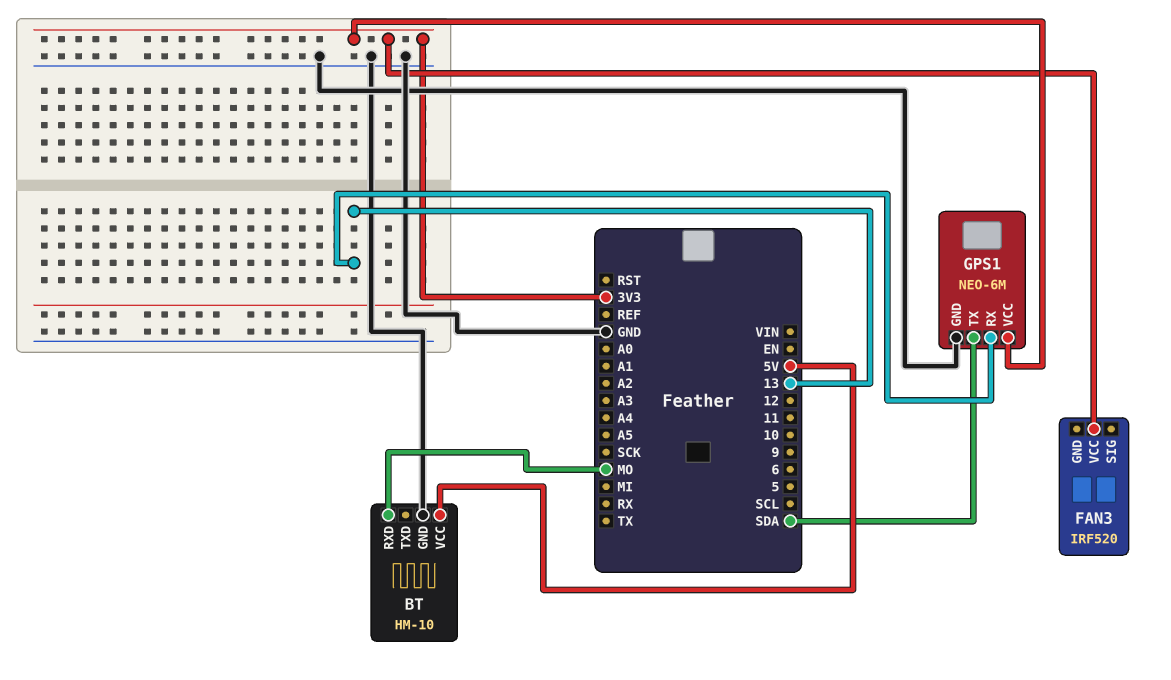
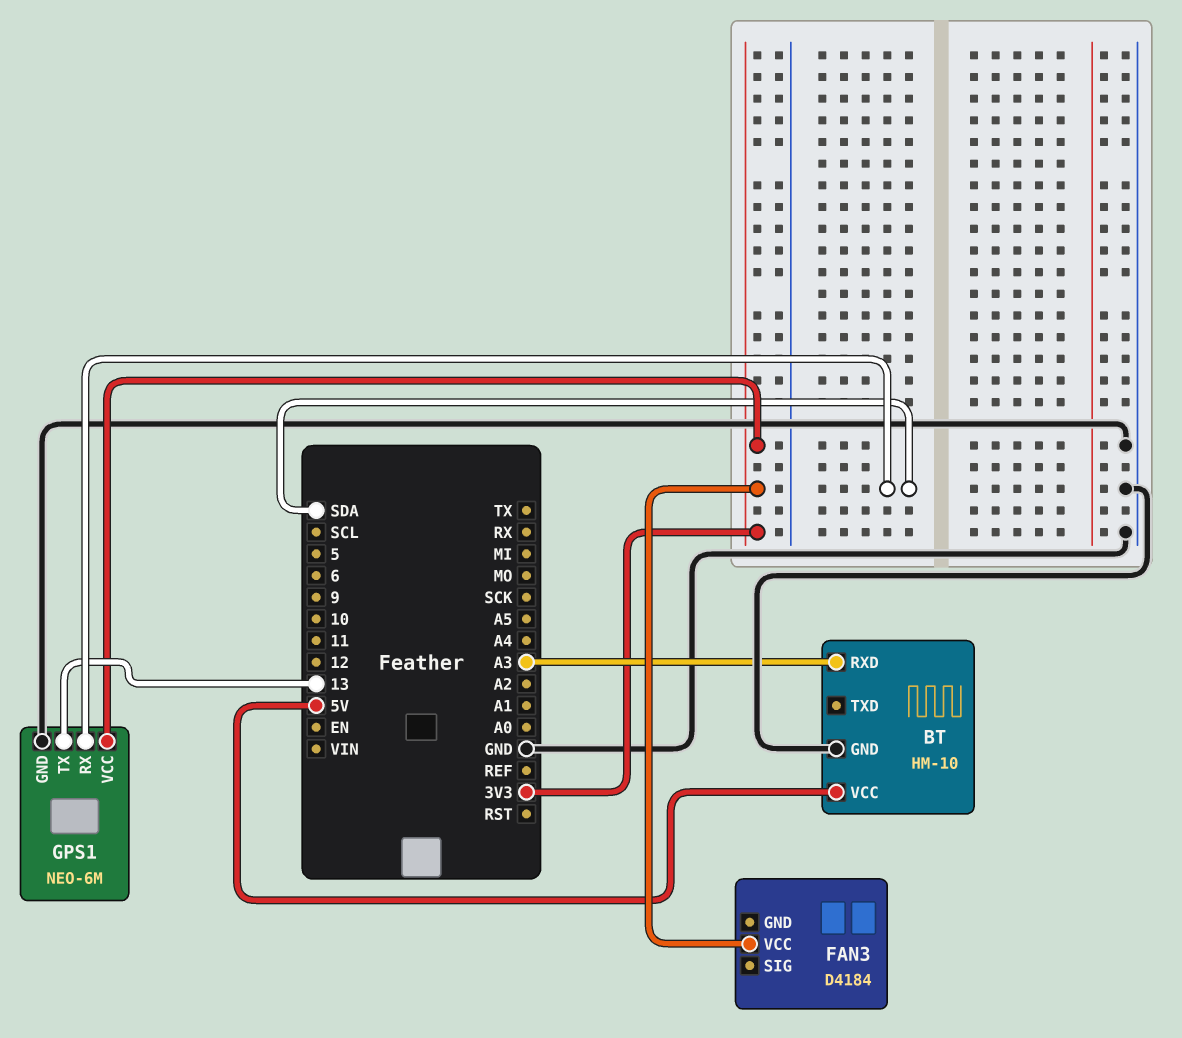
BT pin RXD: MO -> A3
FAN3: IRF520 -> D4184
GPS1 pin RX: 13 -> SDA
GPS1 pin TX: SDA -> 13

